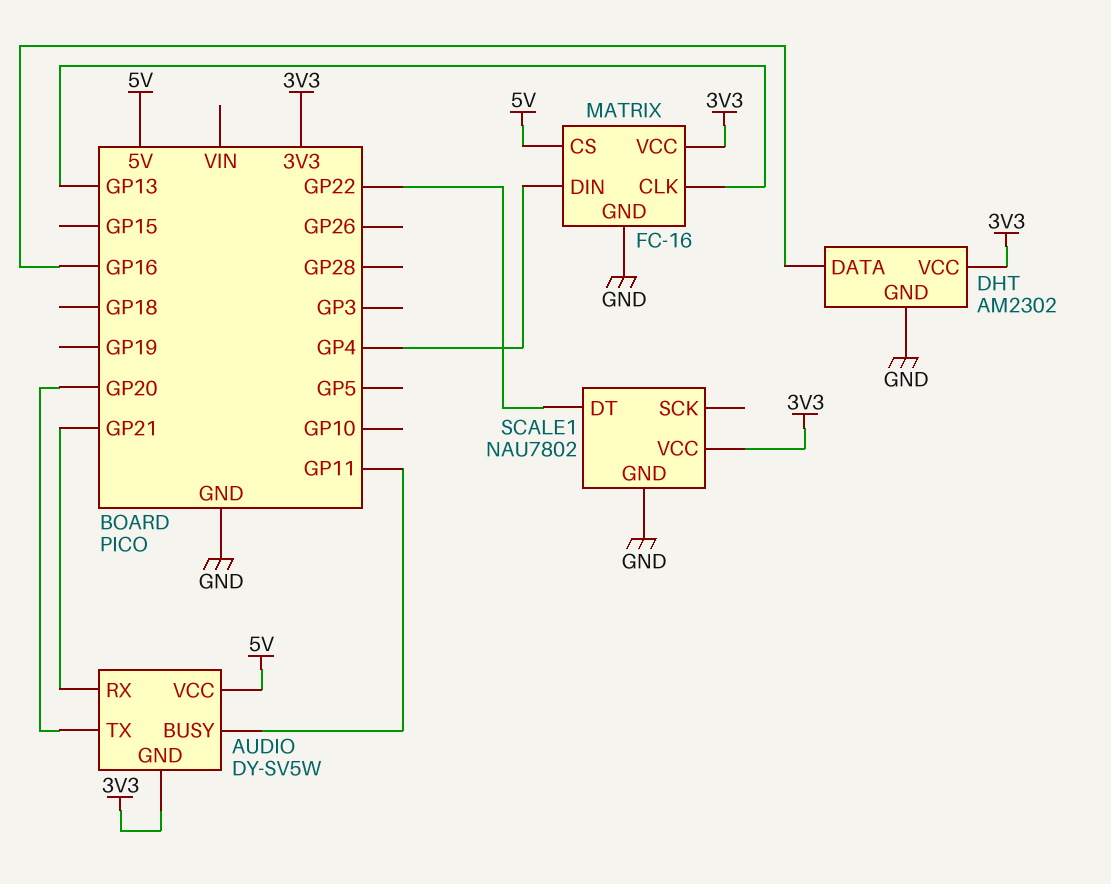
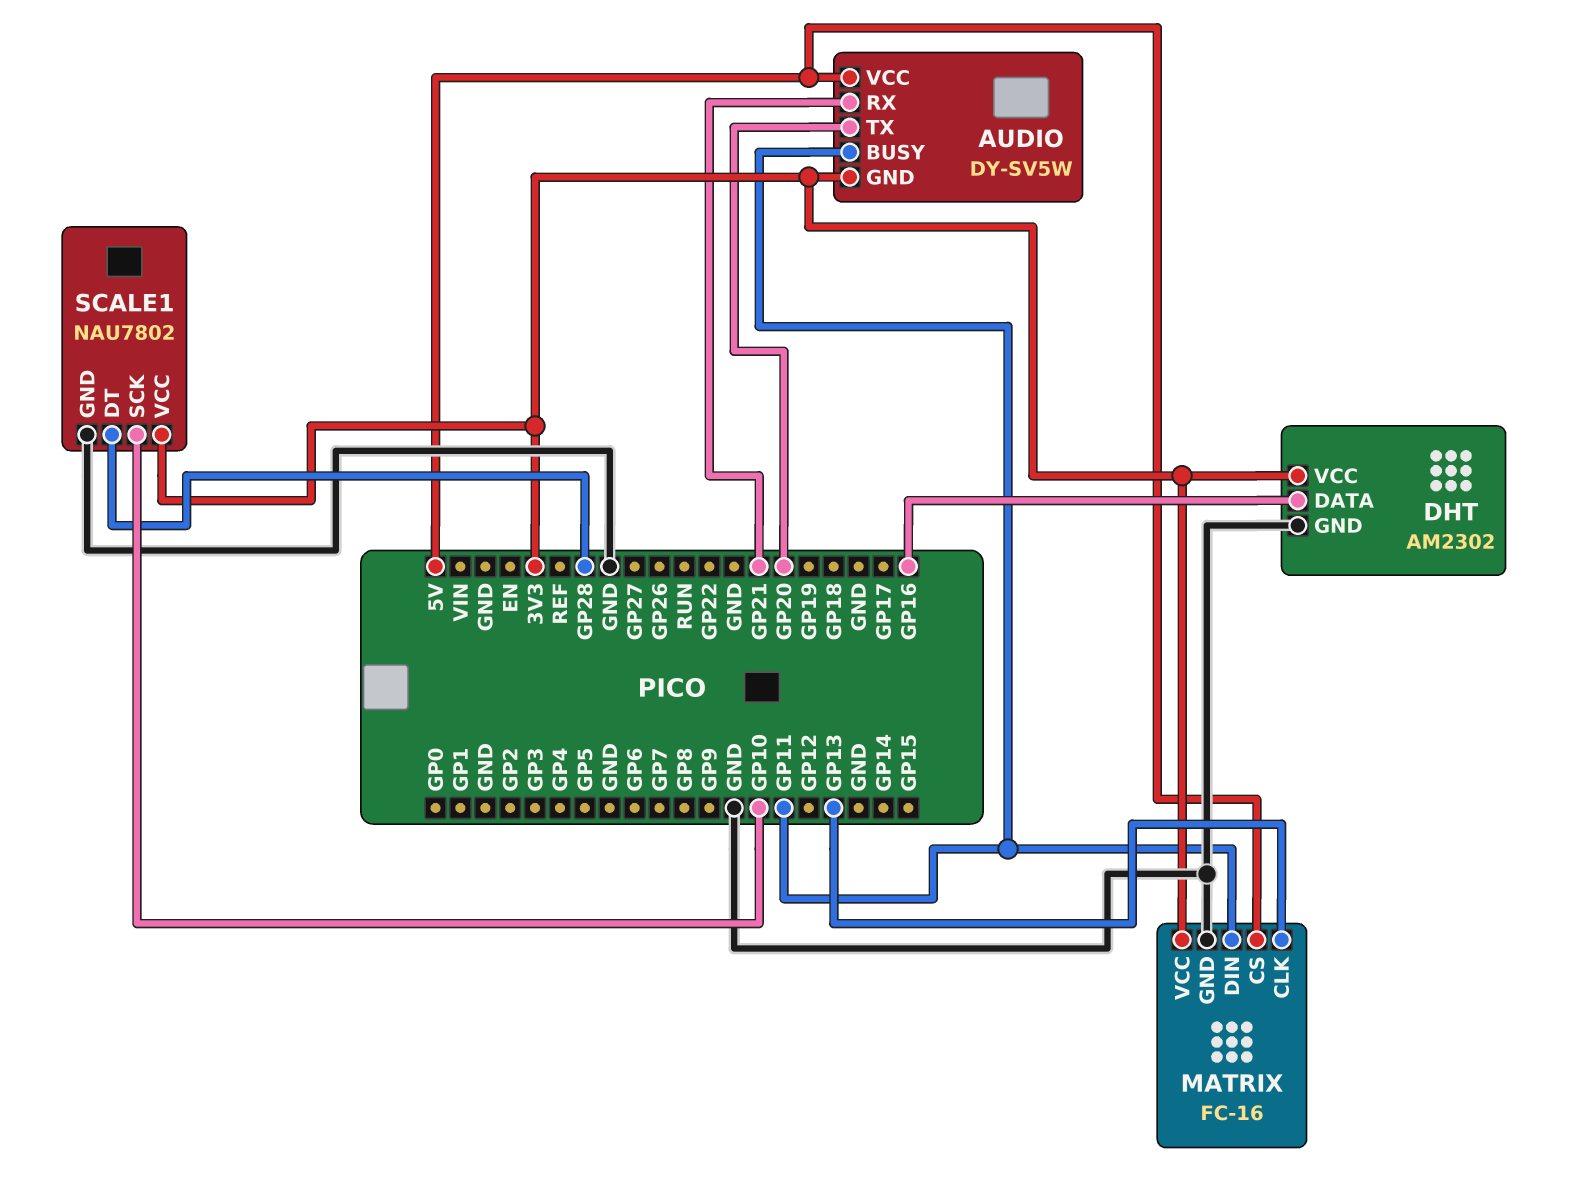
MATRIX pin DIN: GP4 -> GP11
SCALE1 pin DT: GP22 -> GP28
SCALE1 pin SCK: none -> GP10

